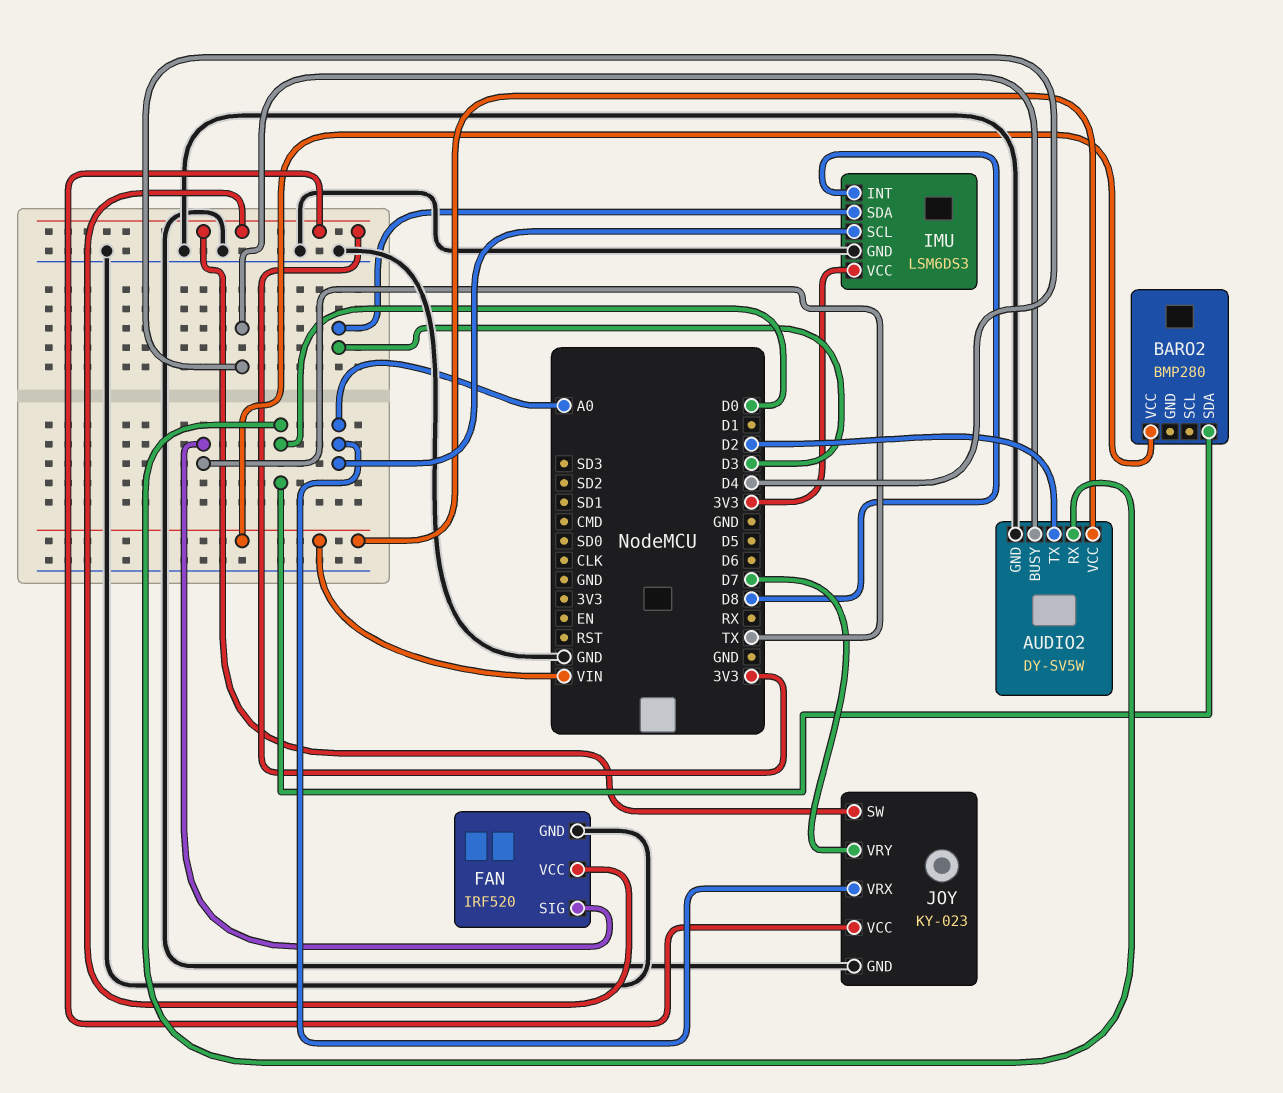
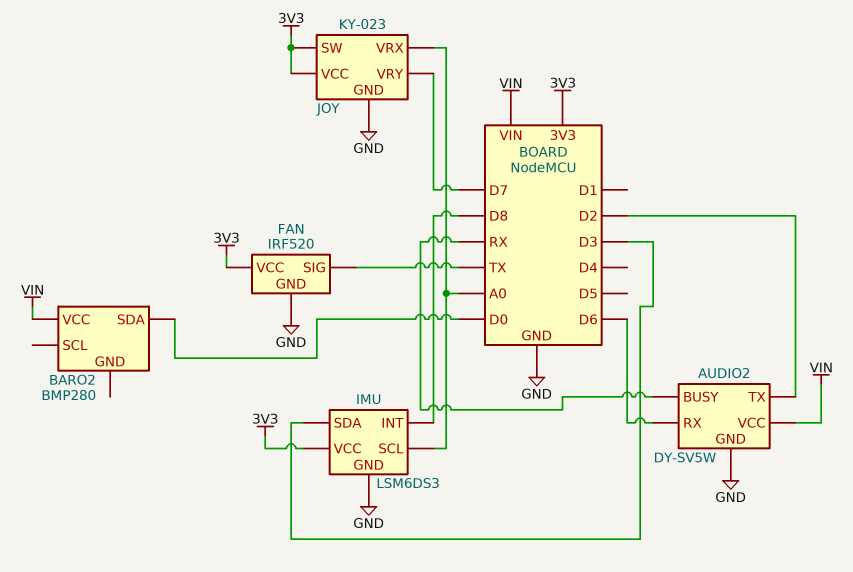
AUDIO2 pin BUSY: D4 -> RX
AUDIO2 pin RX: D0 -> D6

